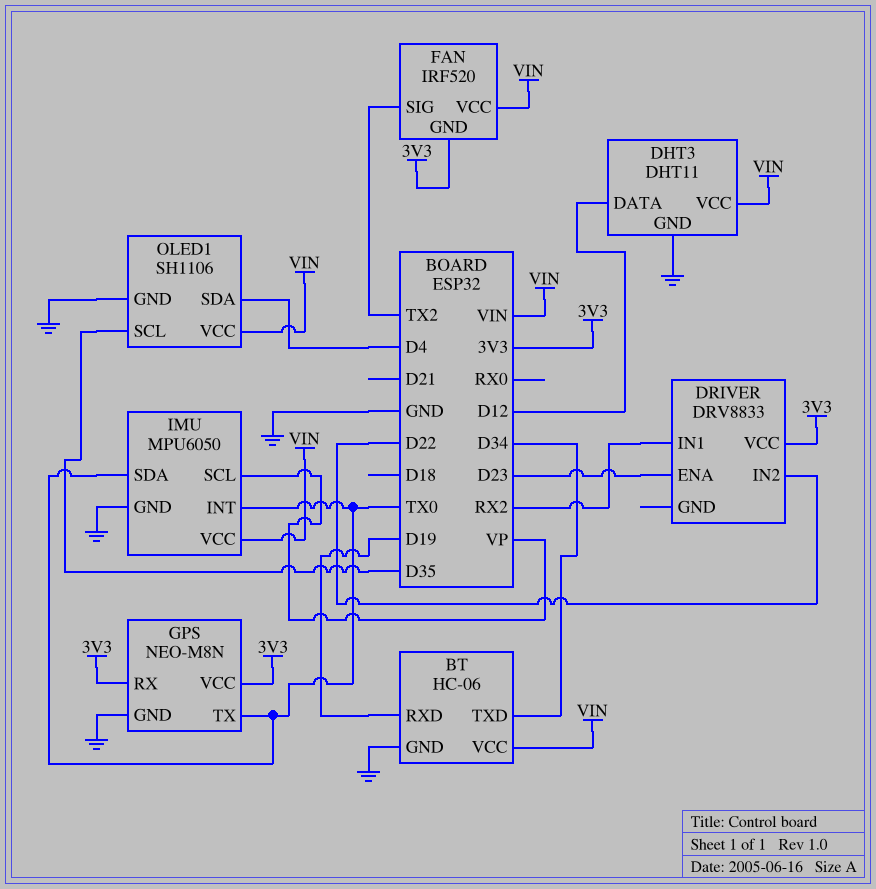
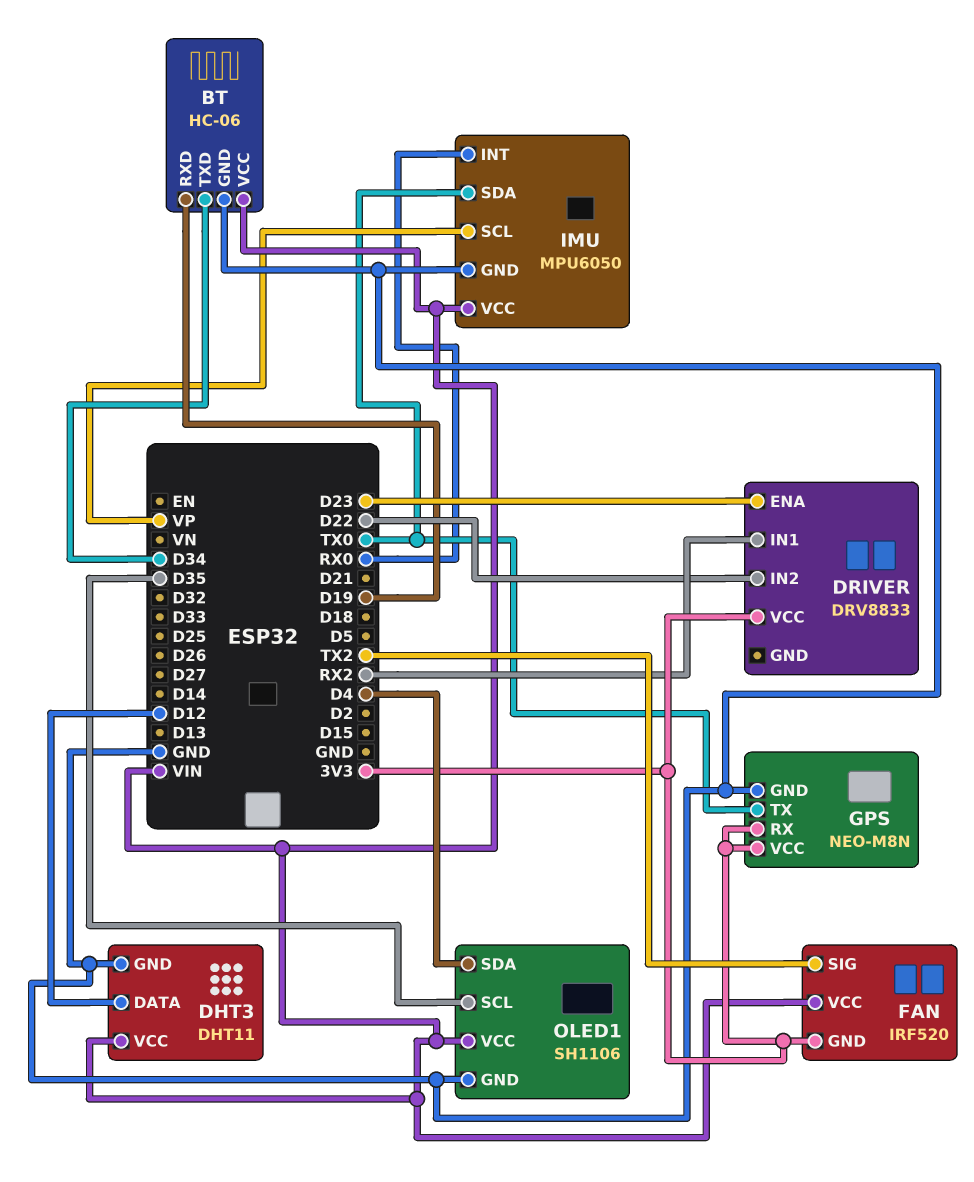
IMU pin INT: TX0 -> RX0

